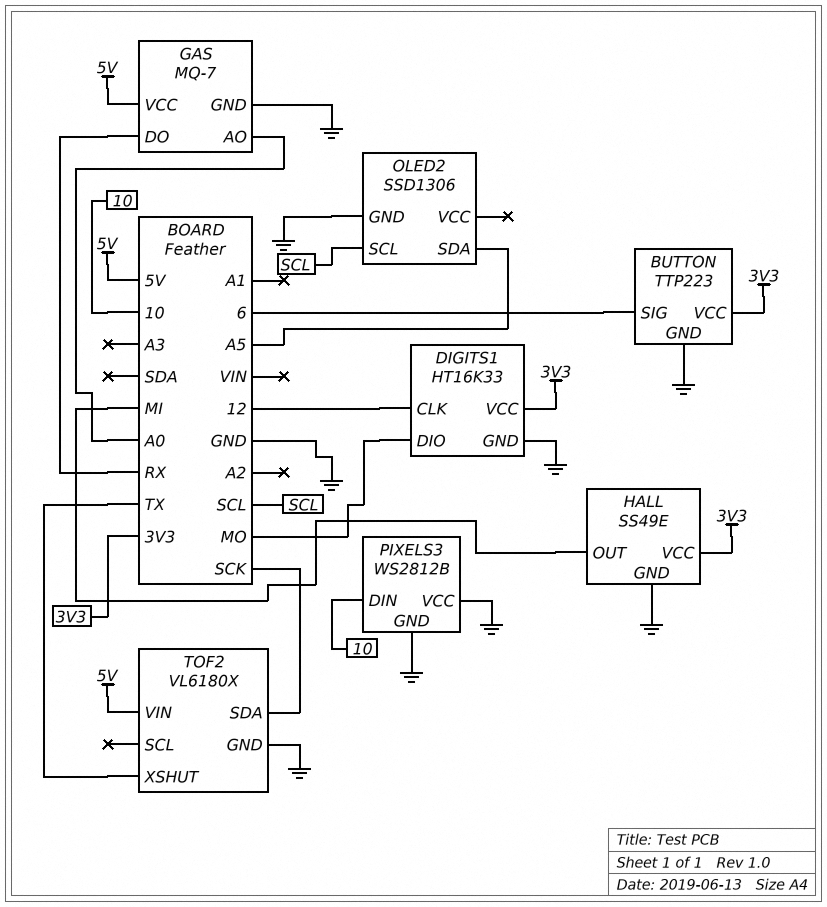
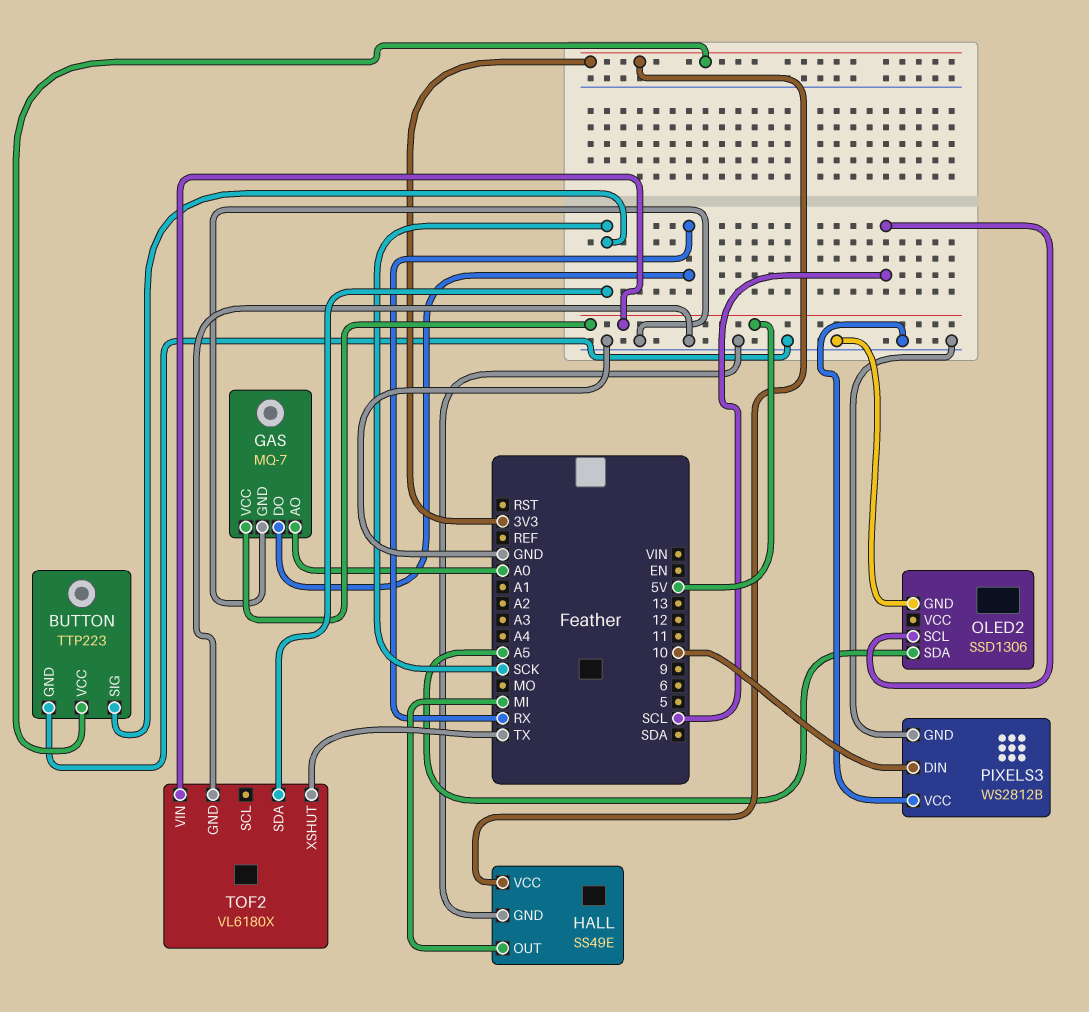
BUTTON pin SIG: 6 -> SCK
DIGITS1: HT16K33 -> none
DIGITS1 pin CLK: 12 -> none
DIGITS1 pin DIO: MO -> none
DIGITS1 pin GND: GND -> none
DIGITS1 pin VCC: 3V3 -> none

